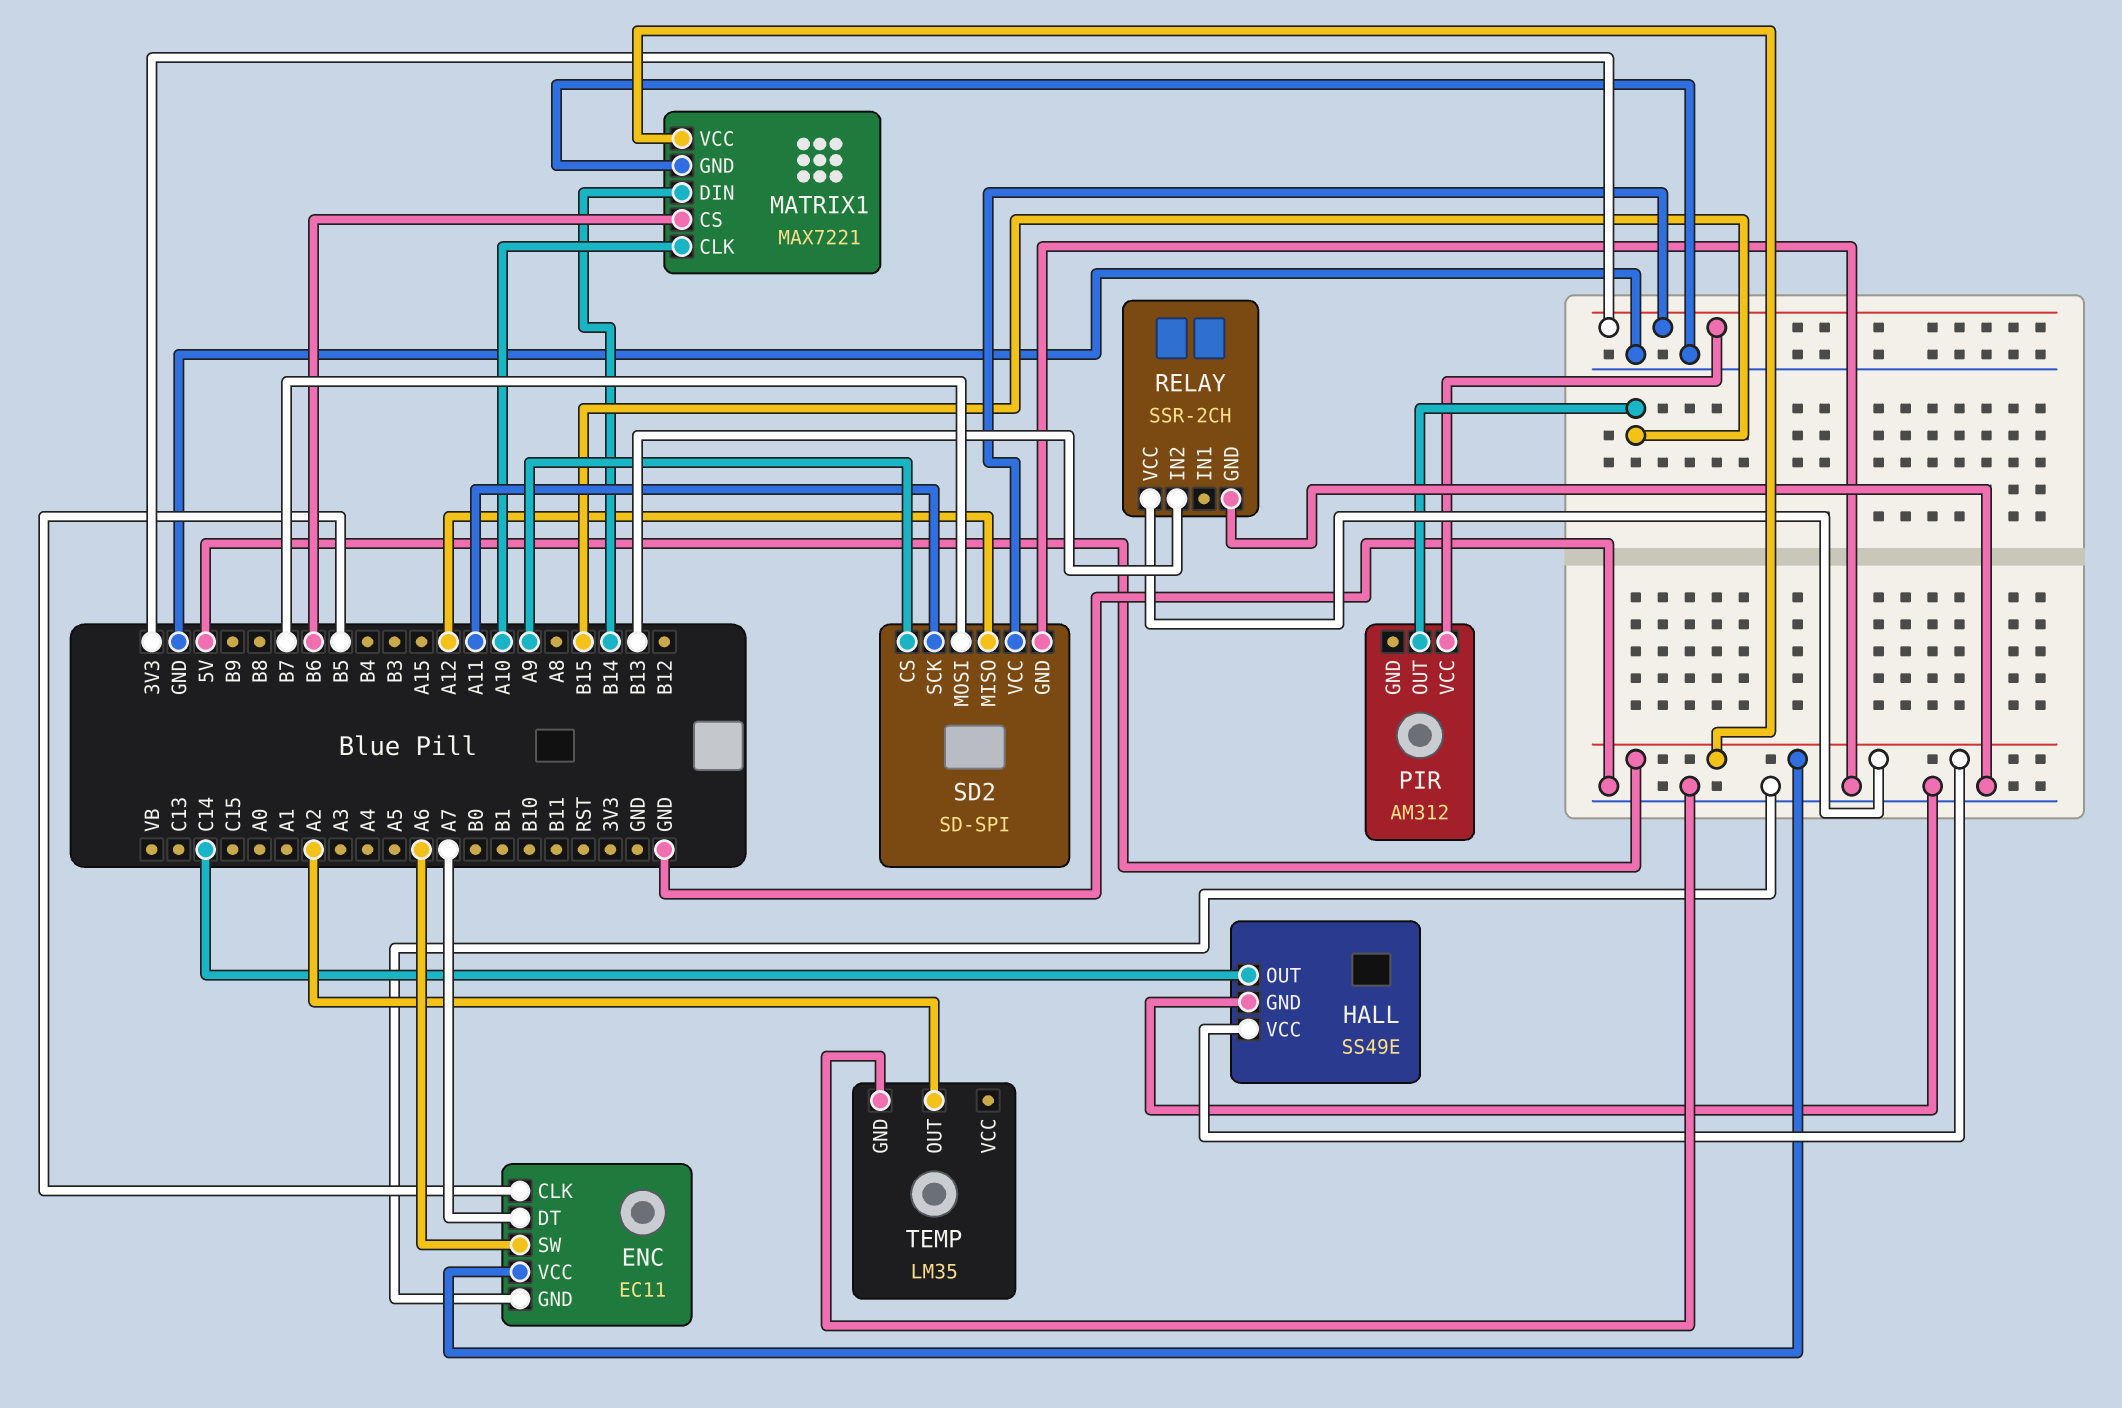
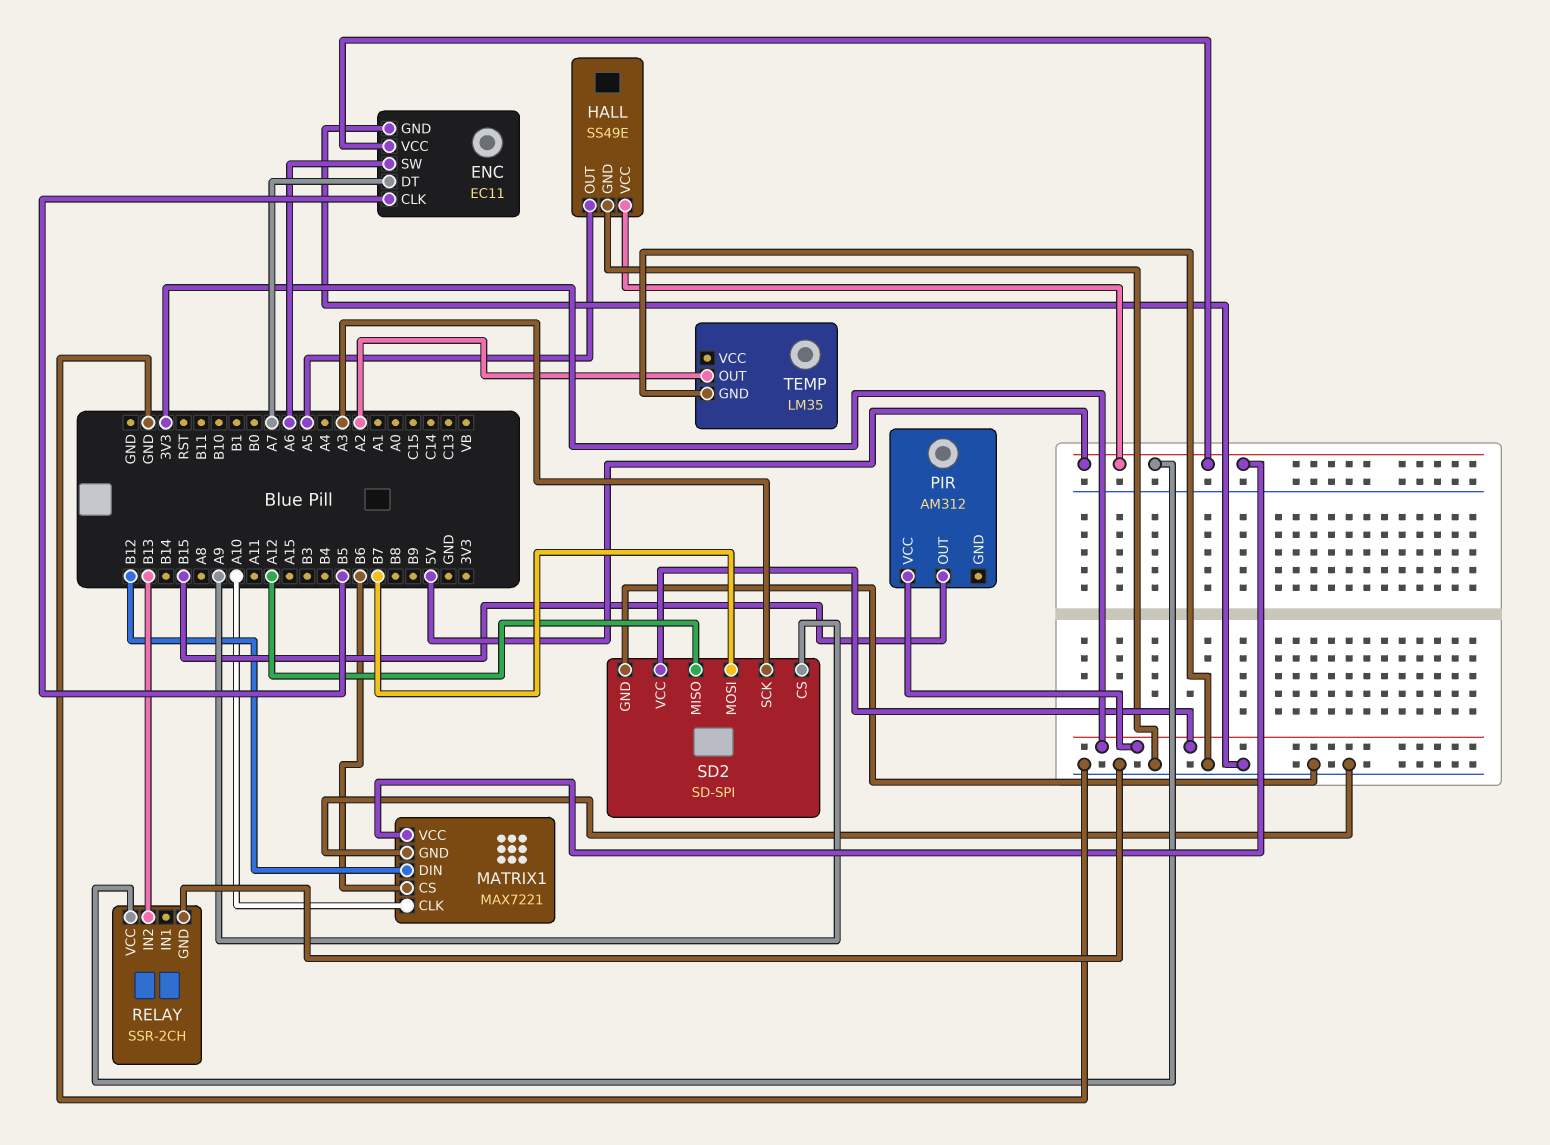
HALL pin OUT: C14 -> A5
MATRIX1 pin DIN: B14 -> B12
SD2 pin SCK: A11 -> A3

